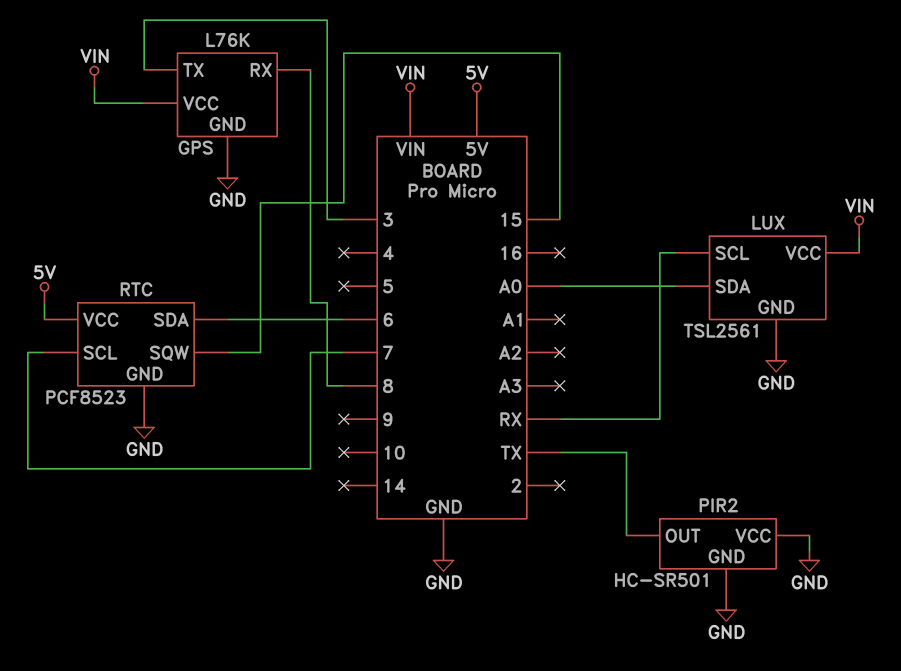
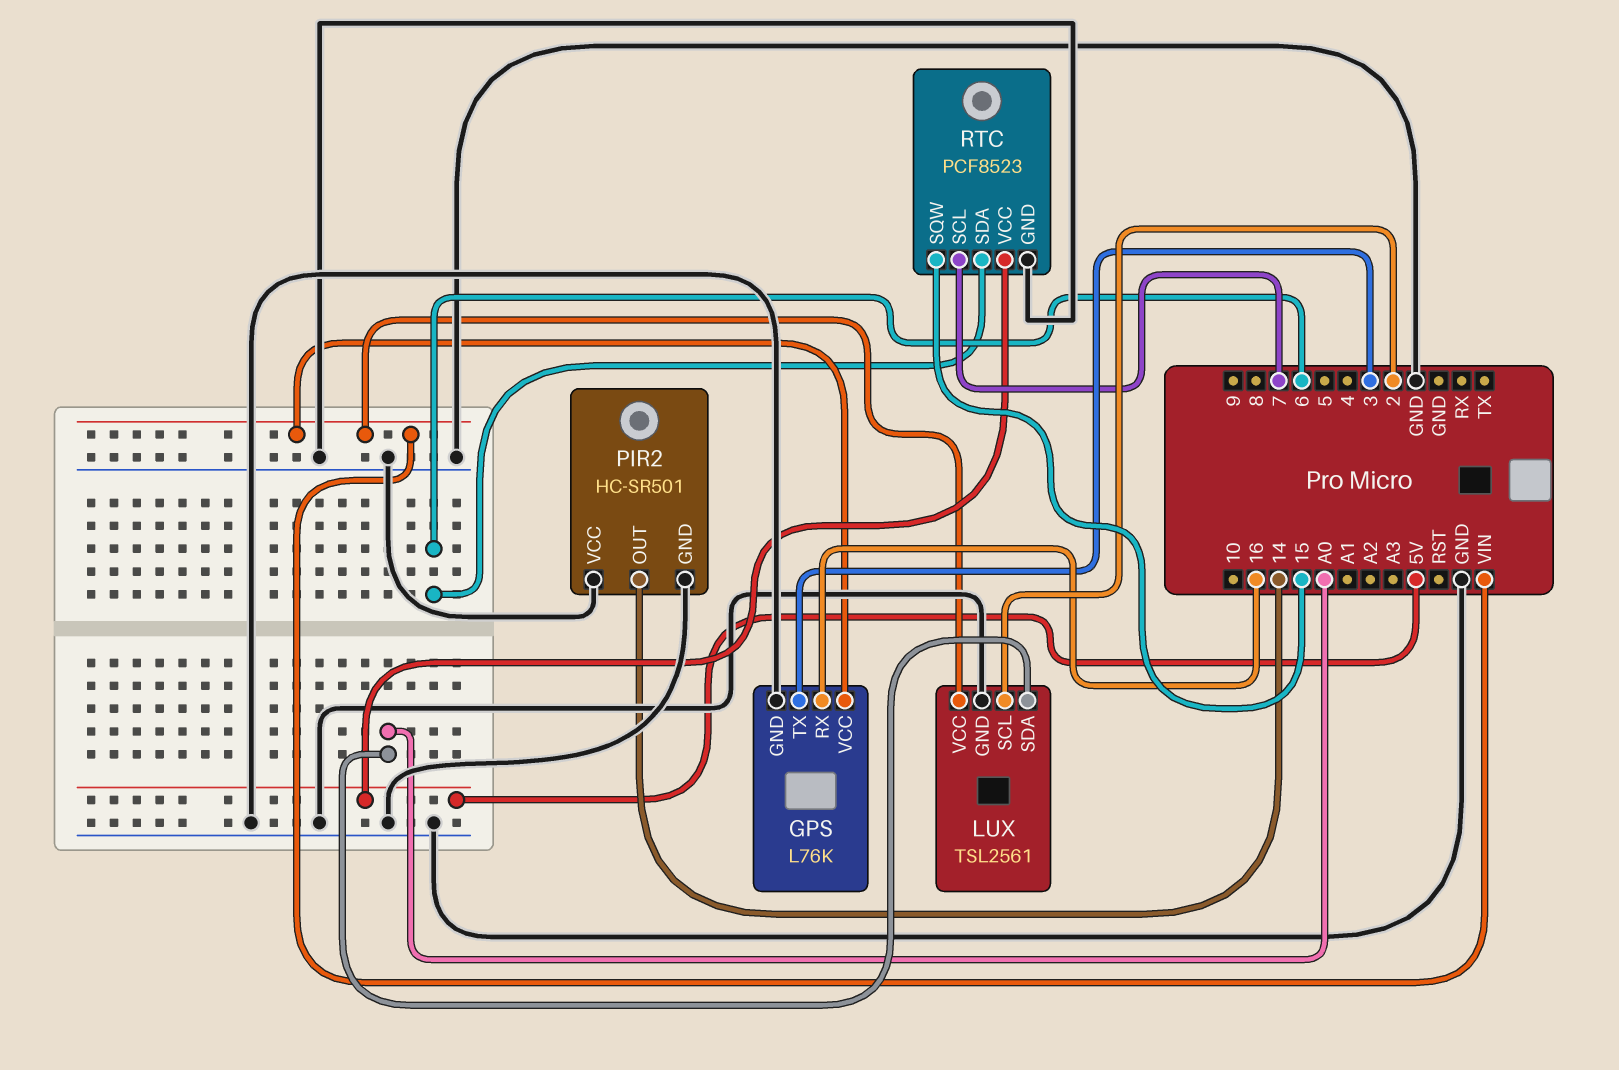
GPS pin RX: 8 -> 16
LUX pin SCL: RX -> 2
PIR2 pin OUT: TX -> 14

